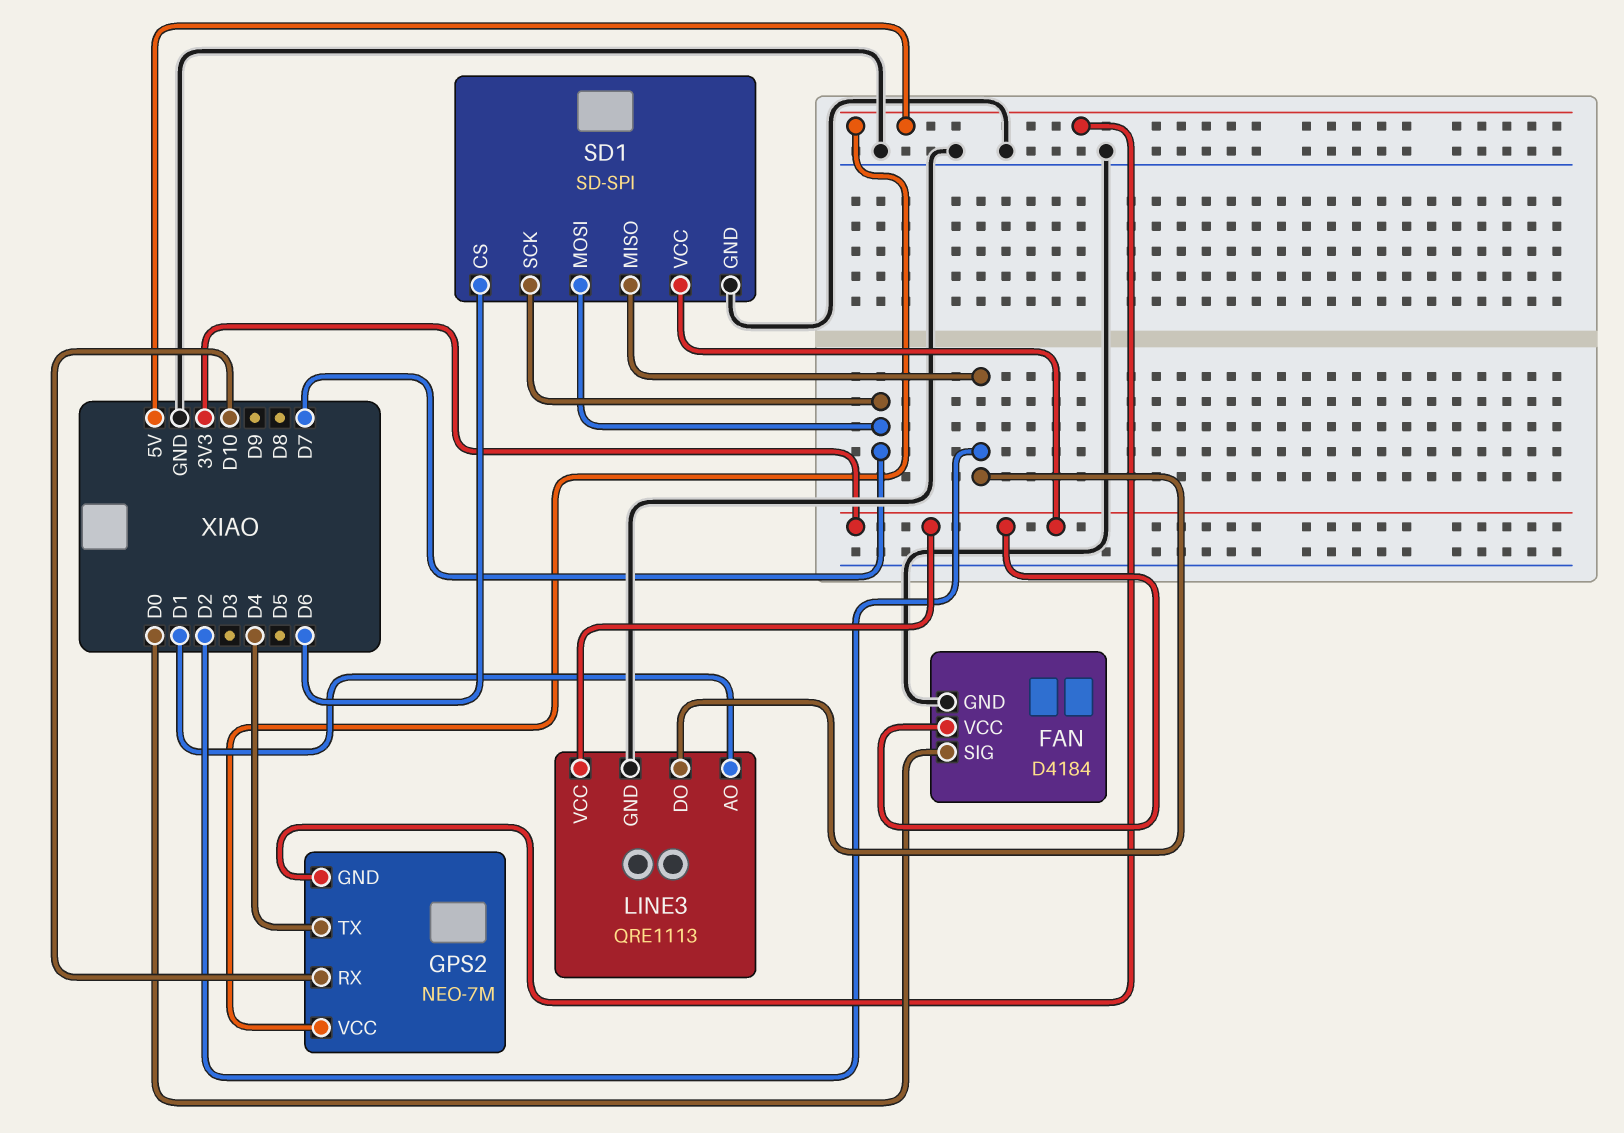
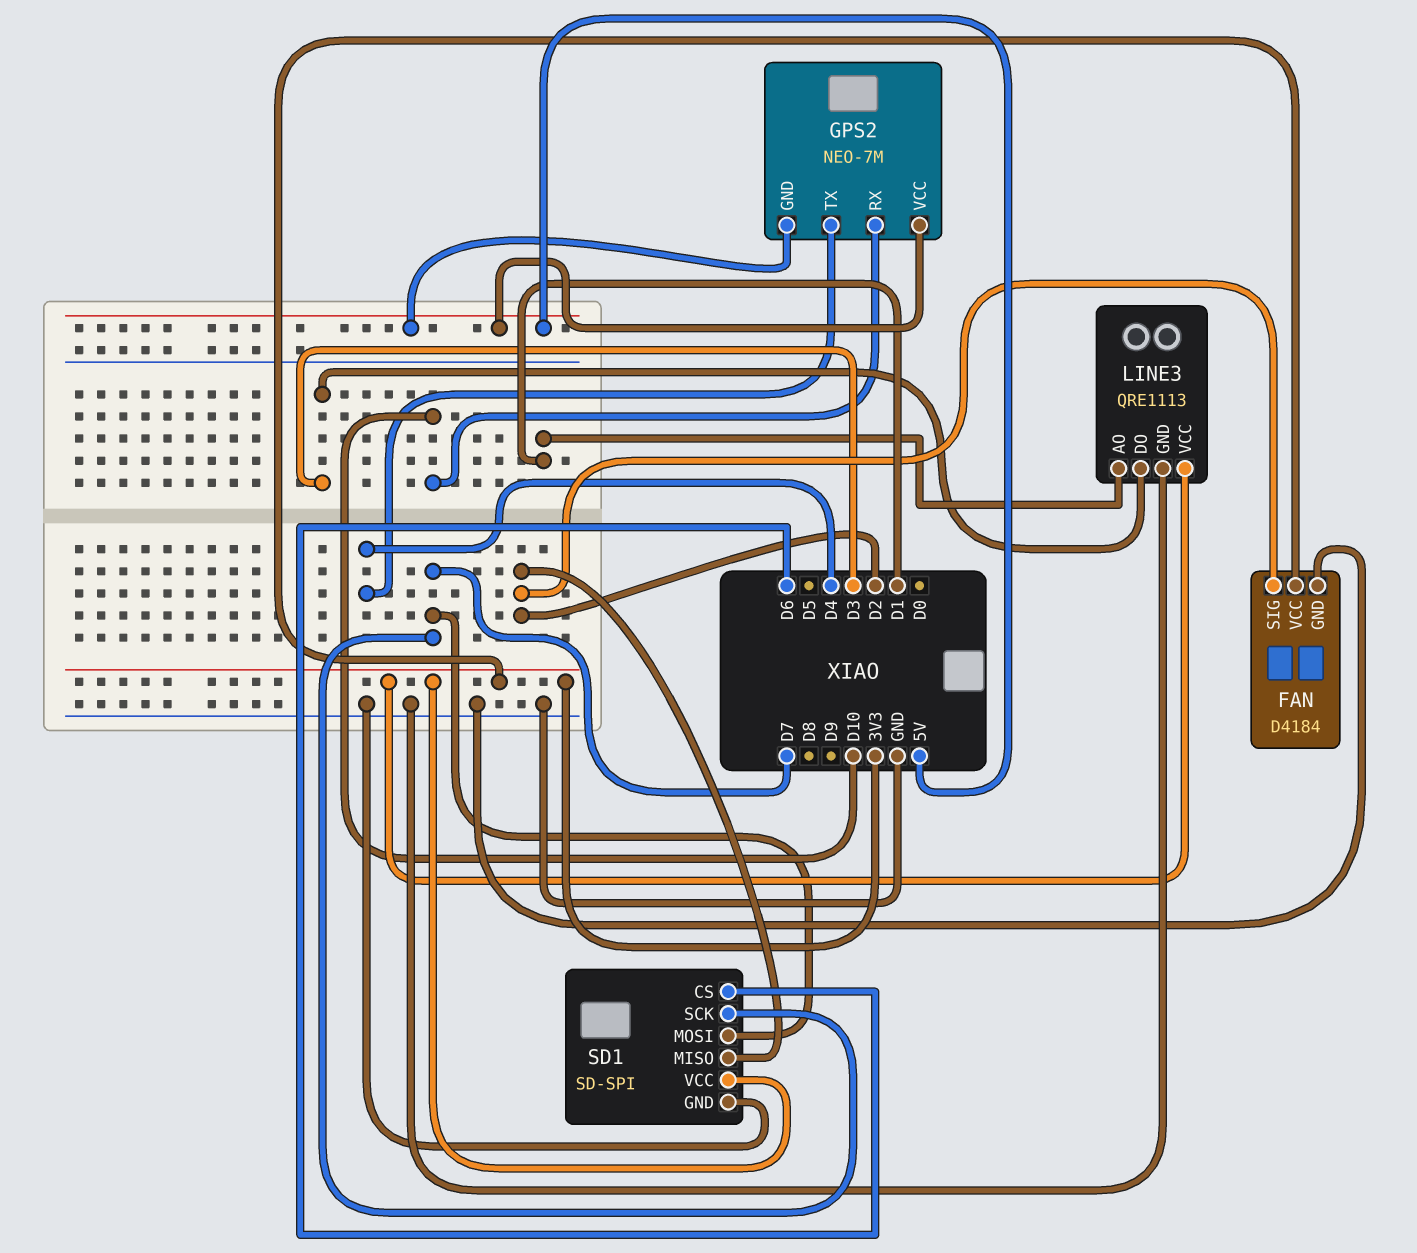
FAN pin SIG: D0 -> D2
LINE3 pin DO: D2 -> D3

